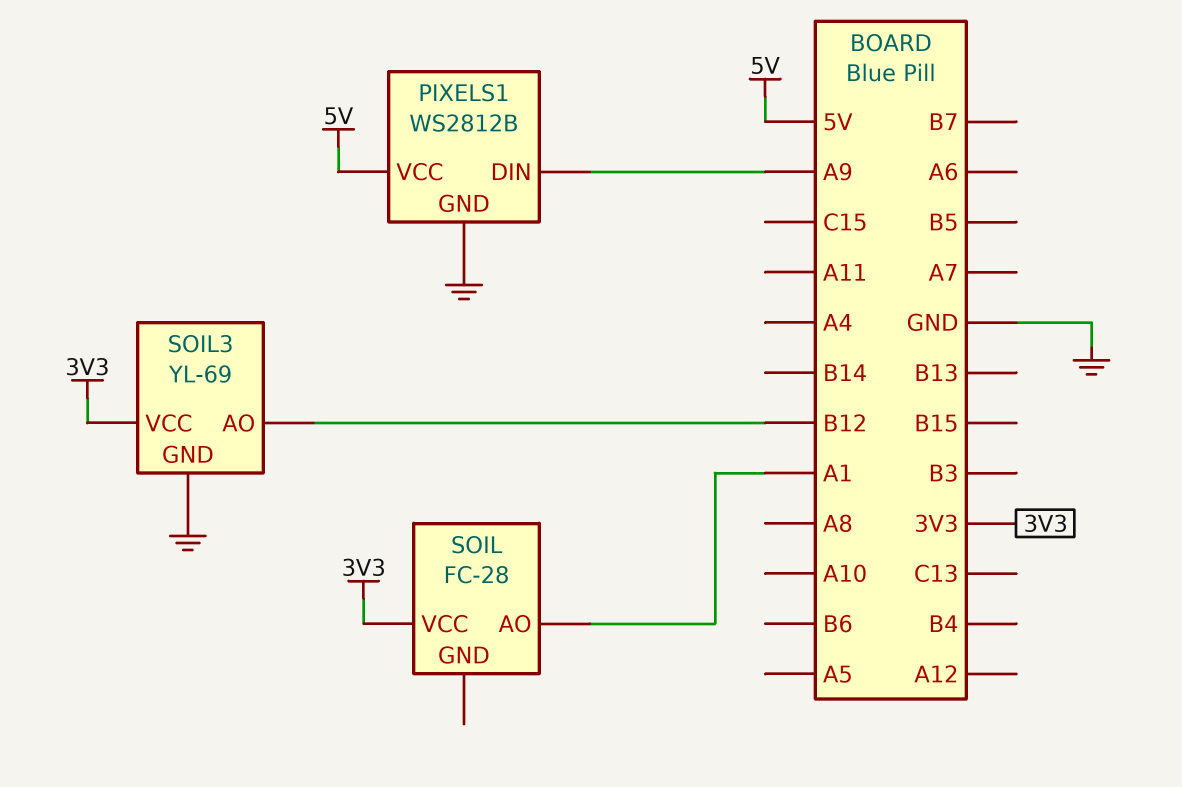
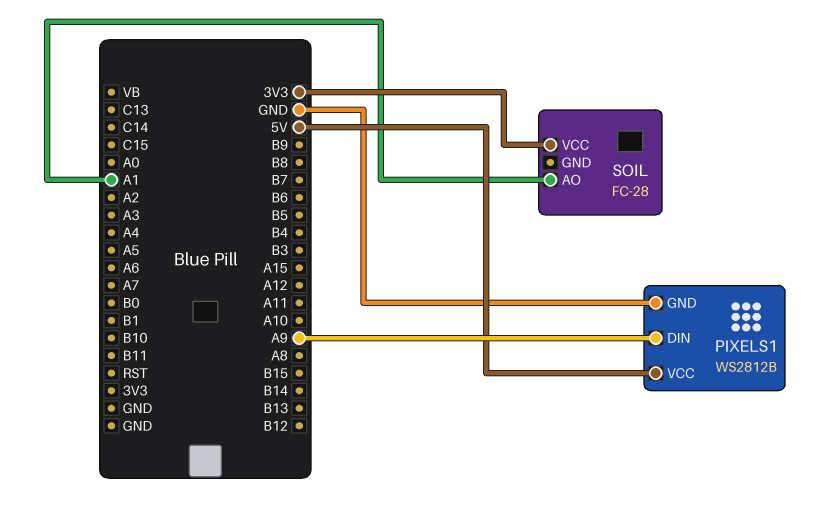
SOIL3: YL-69 -> none
SOIL3 pin AO: B12 -> none
SOIL3 pin GND: GND -> none
SOIL3 pin VCC: 3V3 -> none

